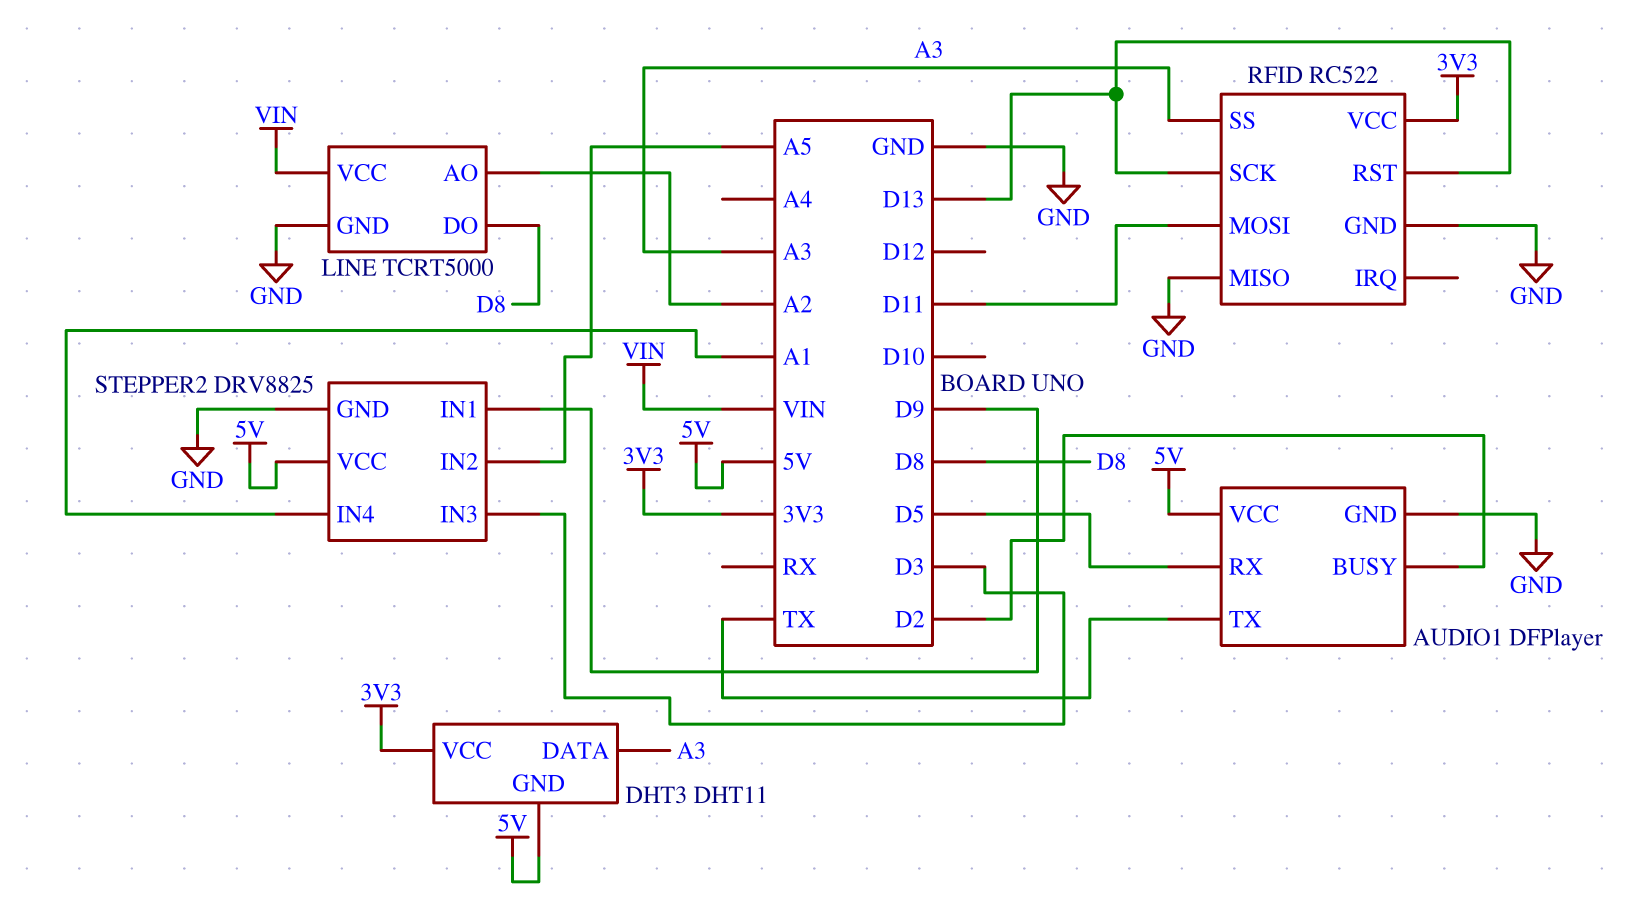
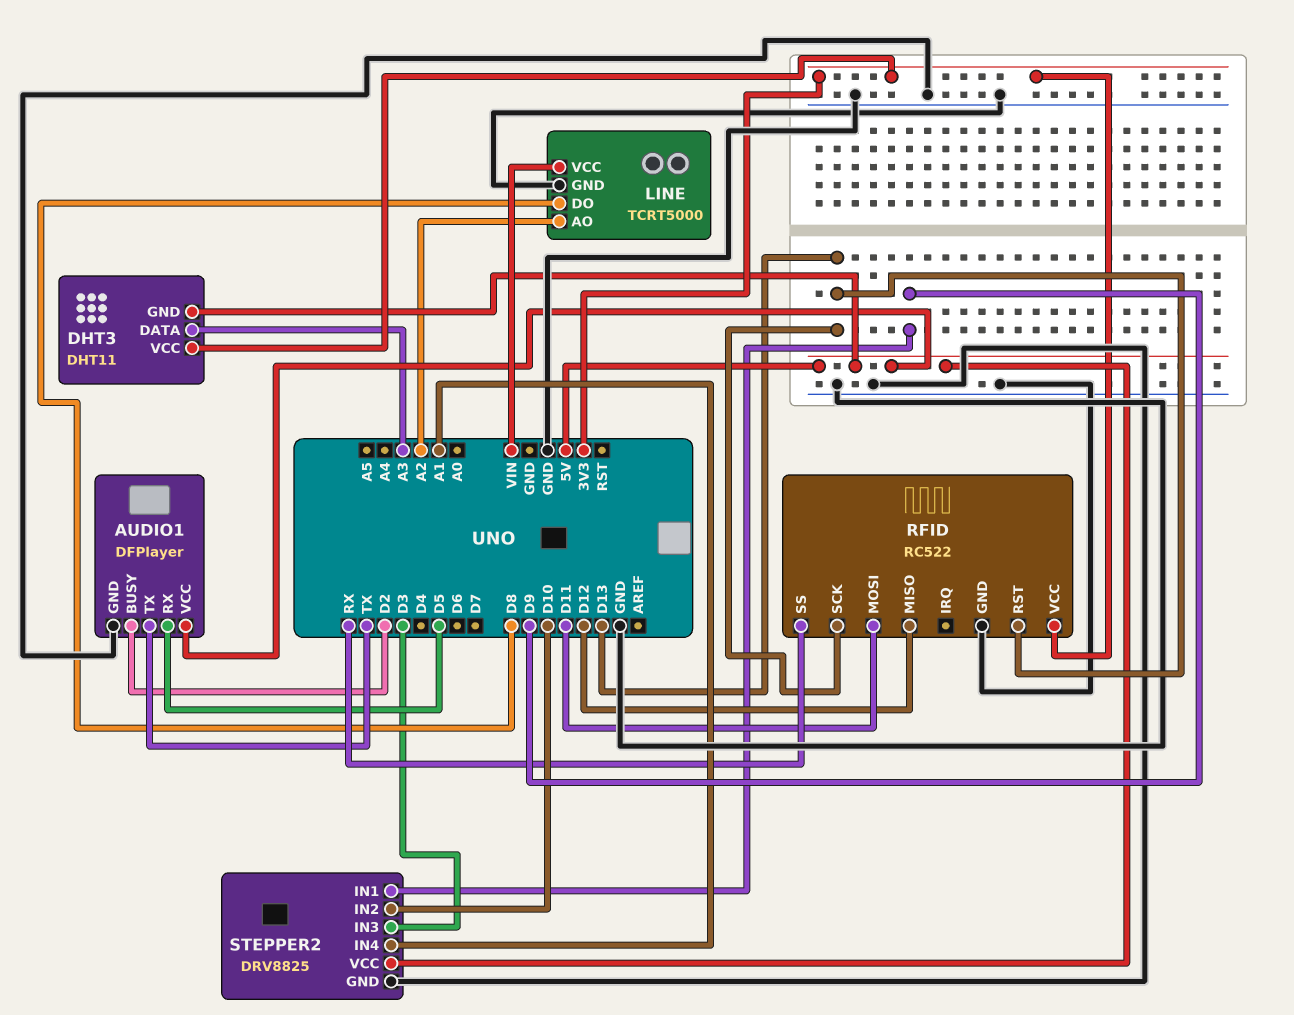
RFID pin MISO: GND -> D12
RFID pin SS: A3 -> RX
STEPPER2 pin IN2: A5 -> D10

